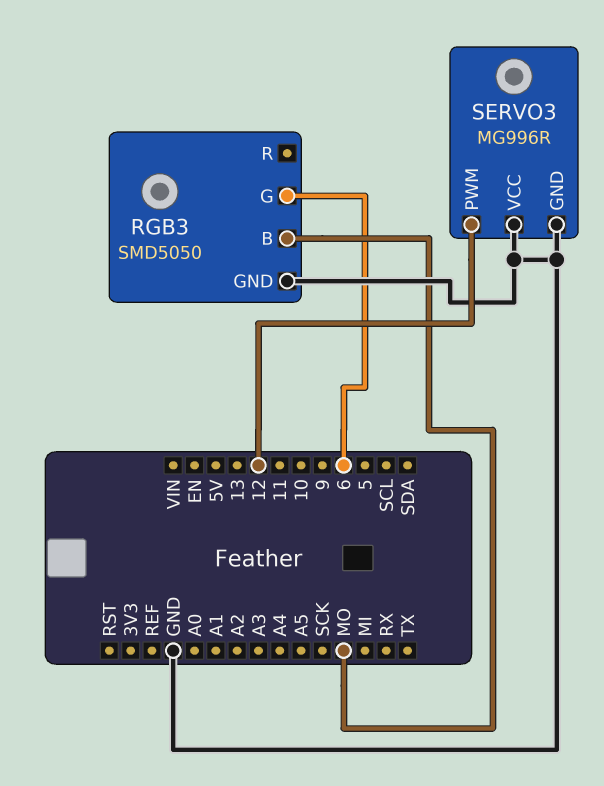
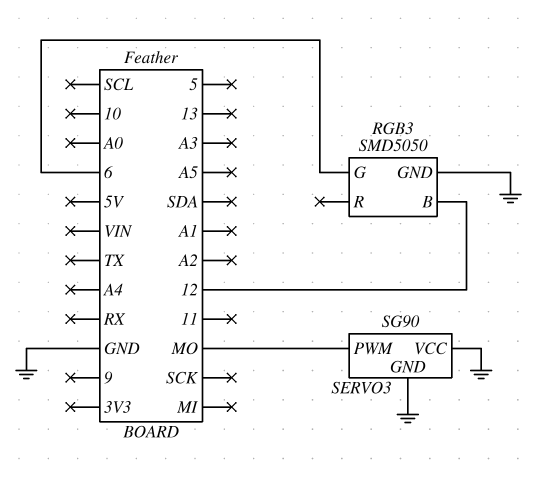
RGB3 pin B: MO -> 12
SERVO3: MG996R -> SG90
SERVO3 pin PWM: 12 -> MO

